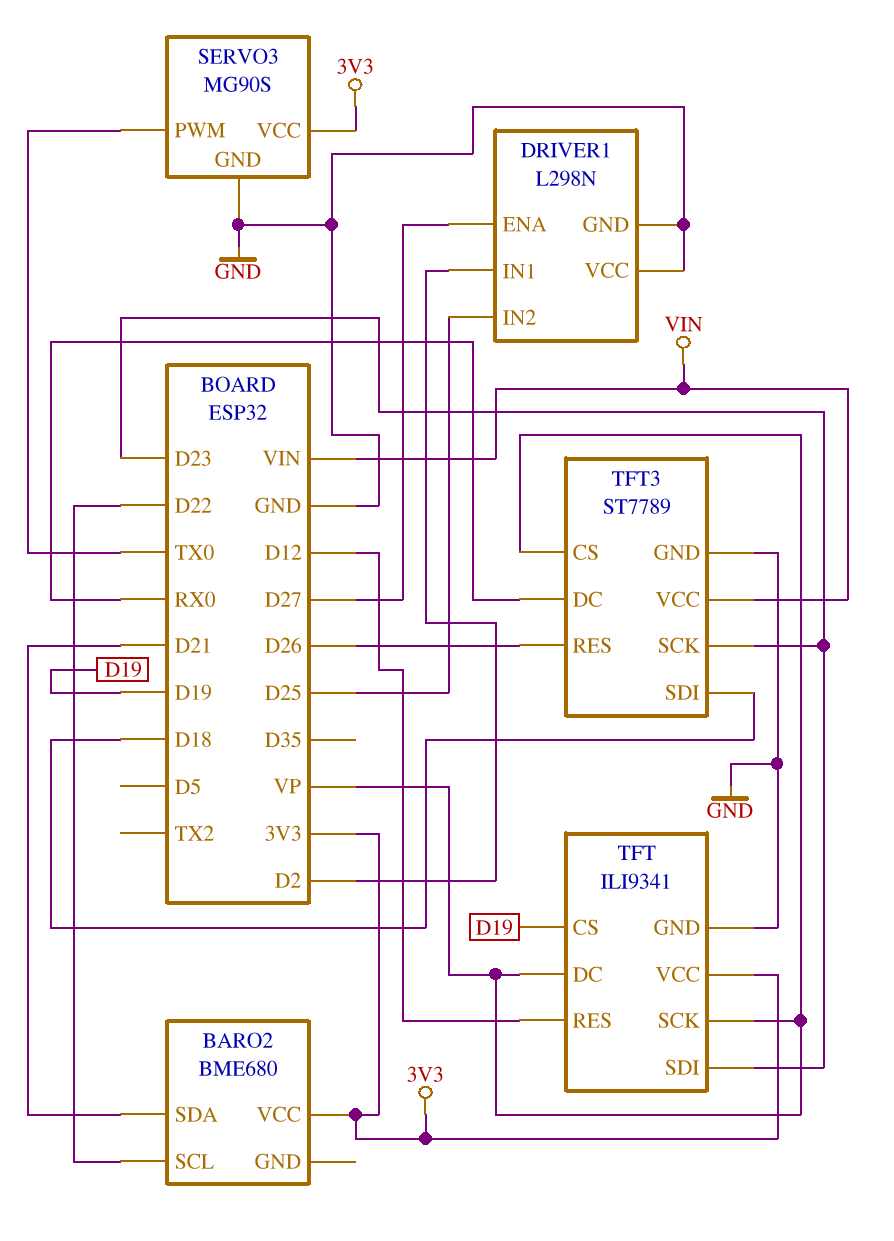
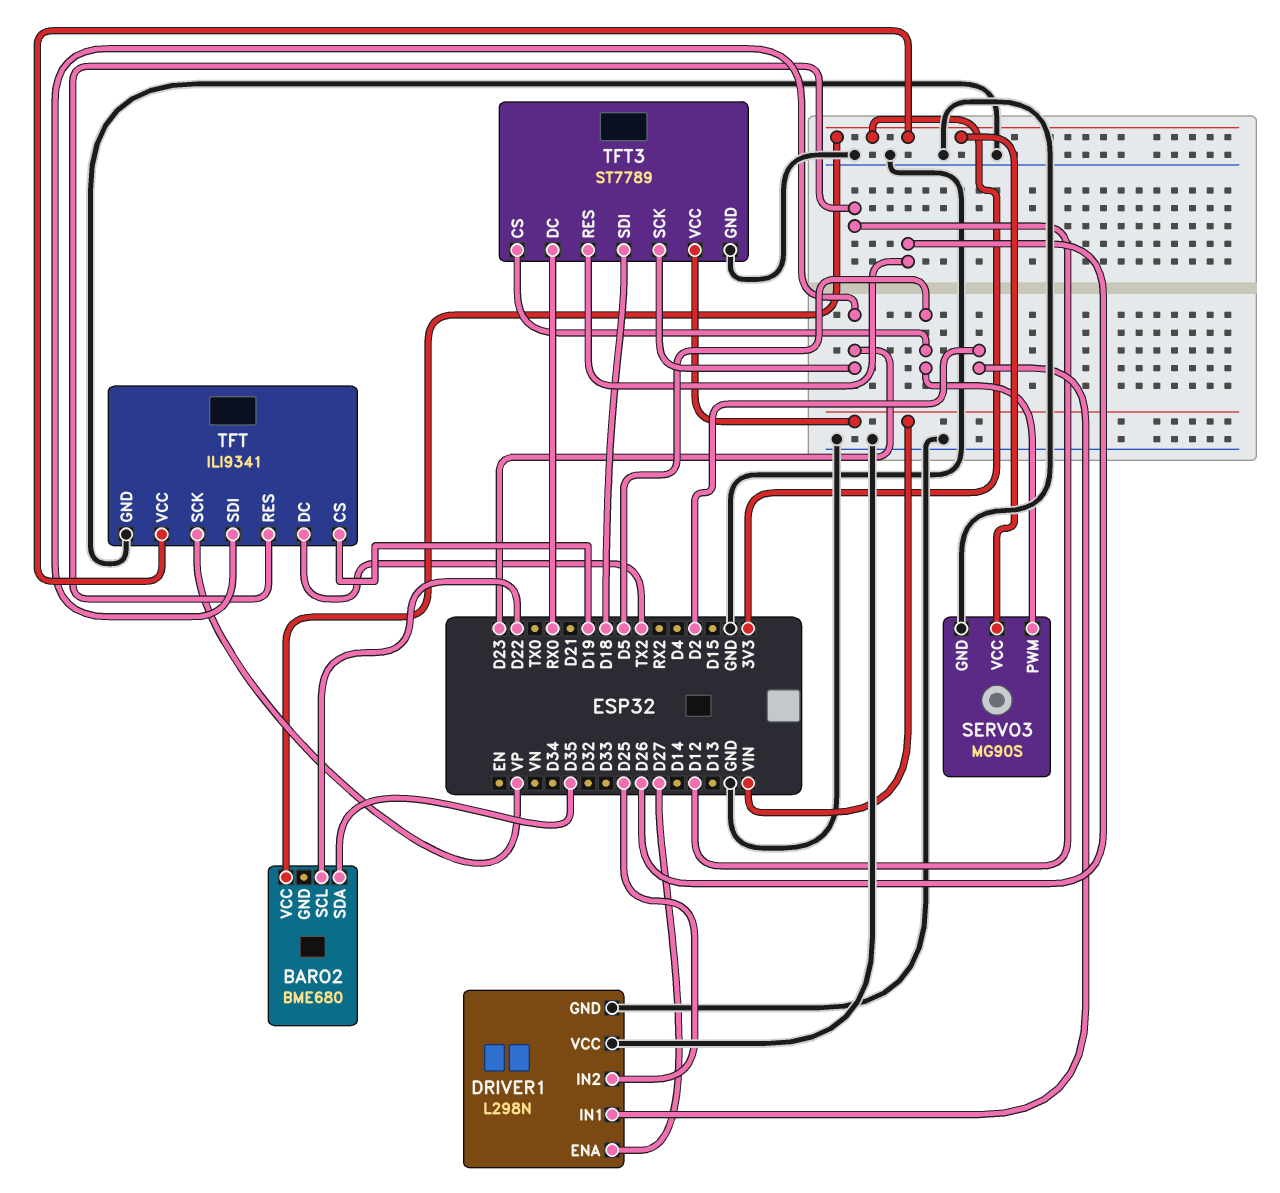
BARO2 pin SDA: D21 -> D35
SERVO3 pin PWM: TX0 -> D5
TFT pin DC: VP -> TX2
TFT3 pin CS: VP -> D5

